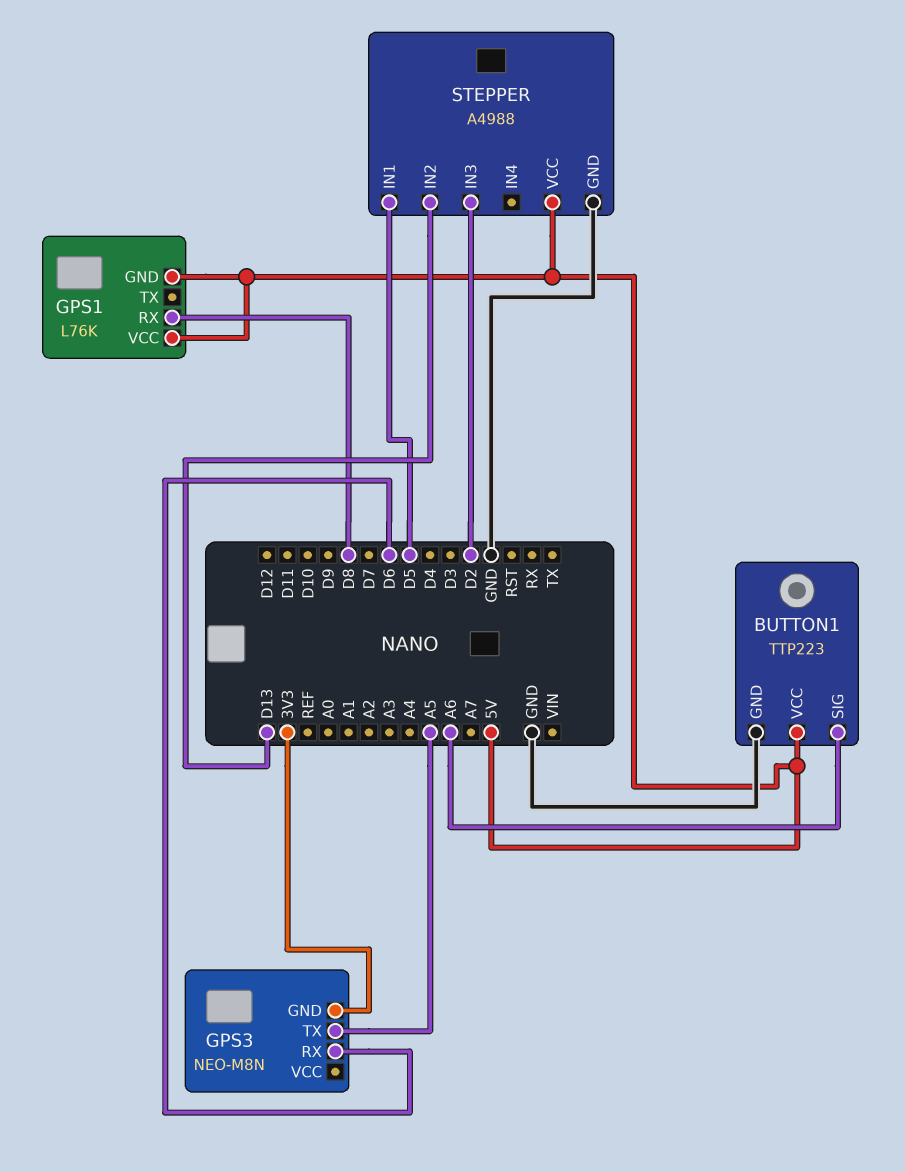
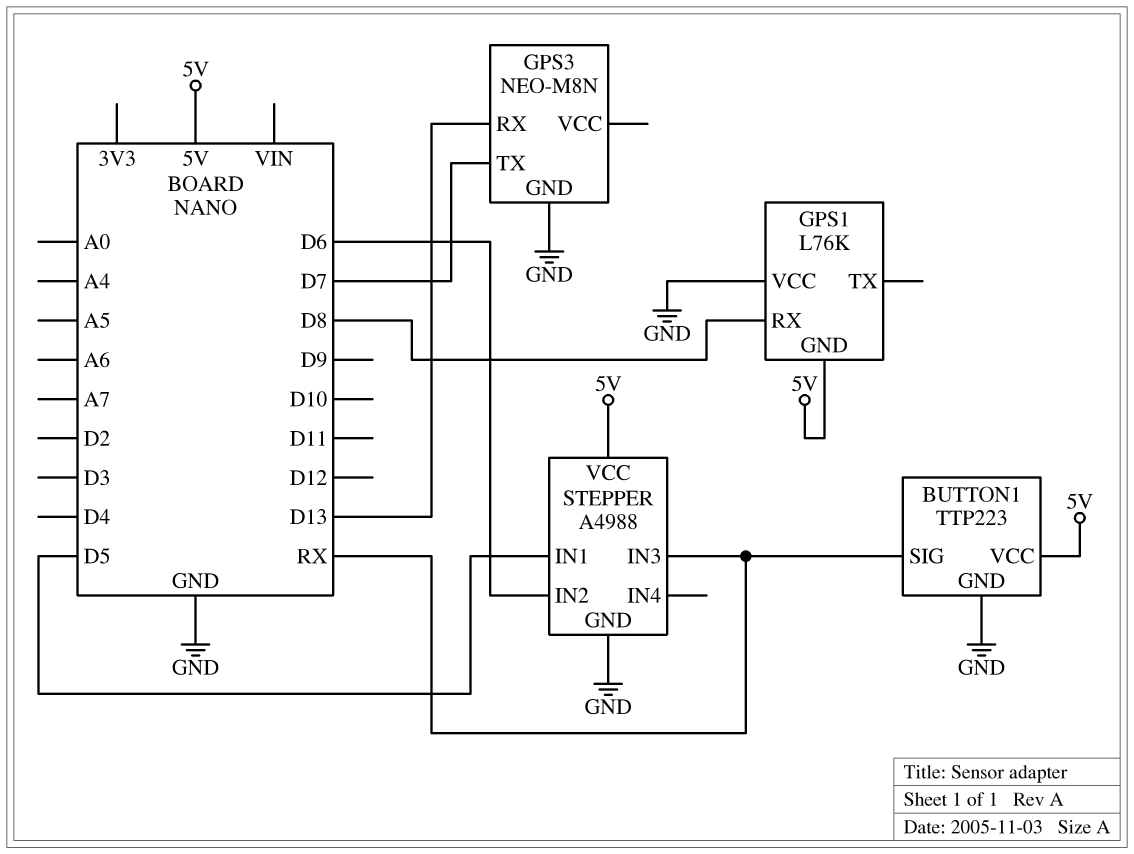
BUTTON1 pin SIG: A6 -> RX
GPS1 pin VCC: 5V -> GND
GPS3 pin GND: 3V3 -> GND
GPS3 pin RX: D6 -> D13
GPS3 pin TX: A5 -> D7
STEPPER pin IN2: D13 -> D6
STEPPER pin IN3: D2 -> RX

